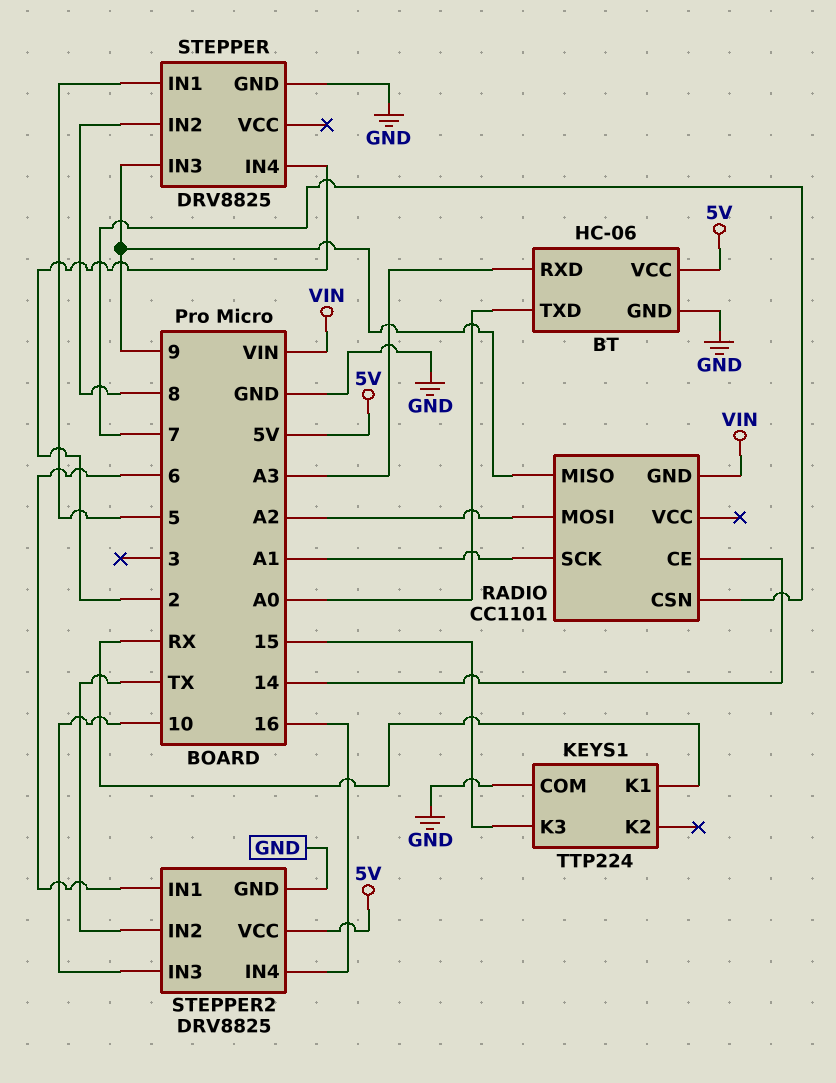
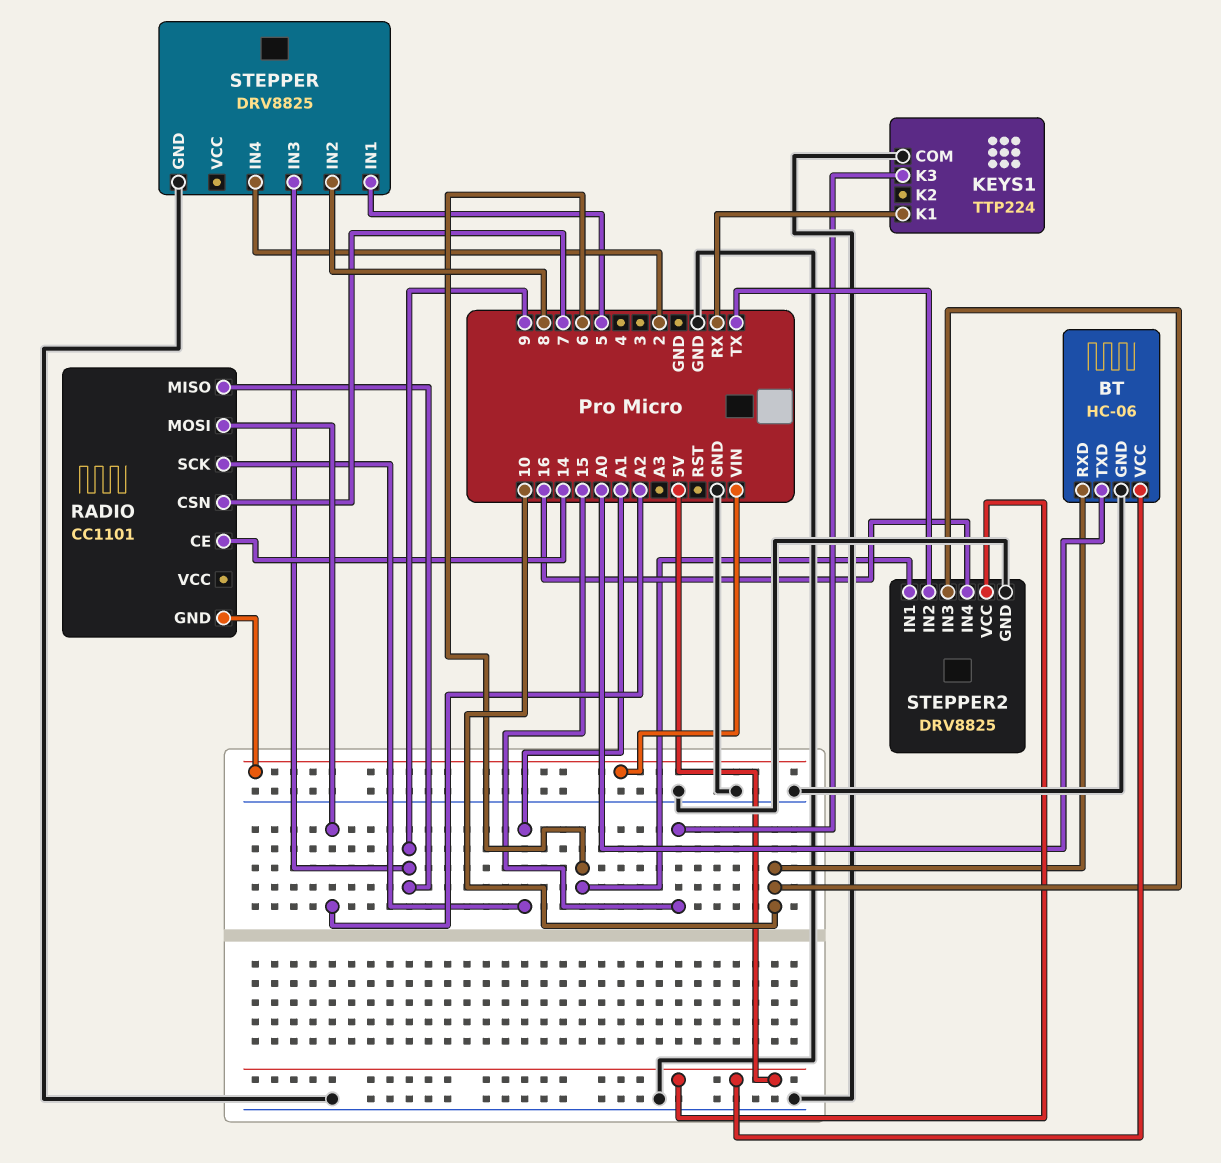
BT pin RXD: A3 -> 10

